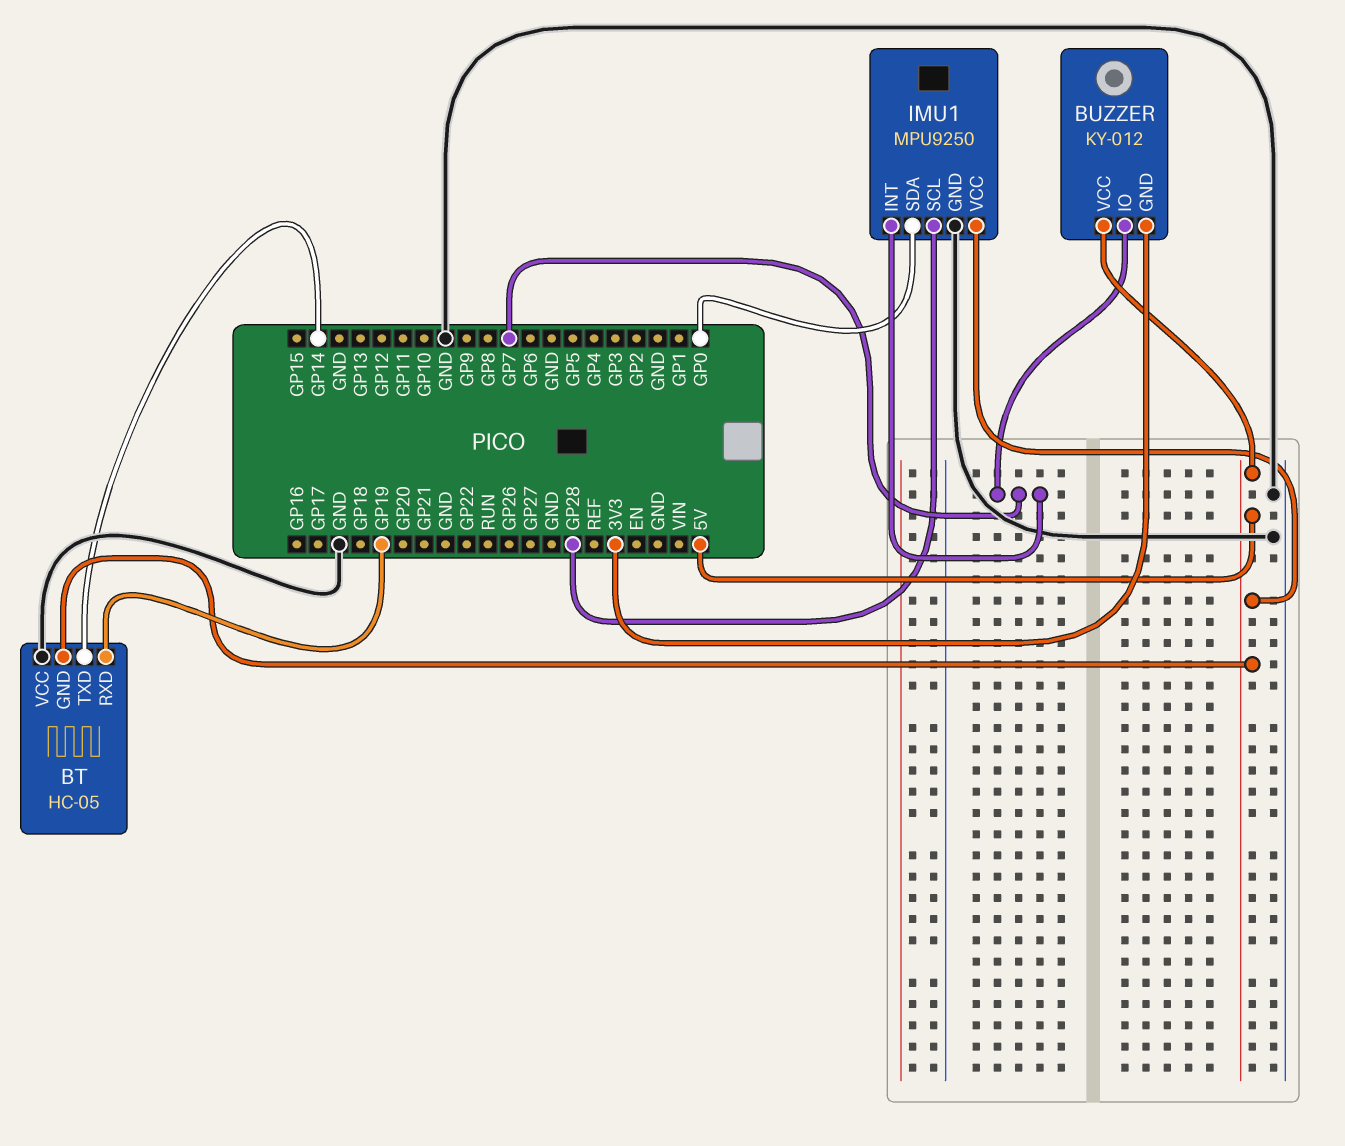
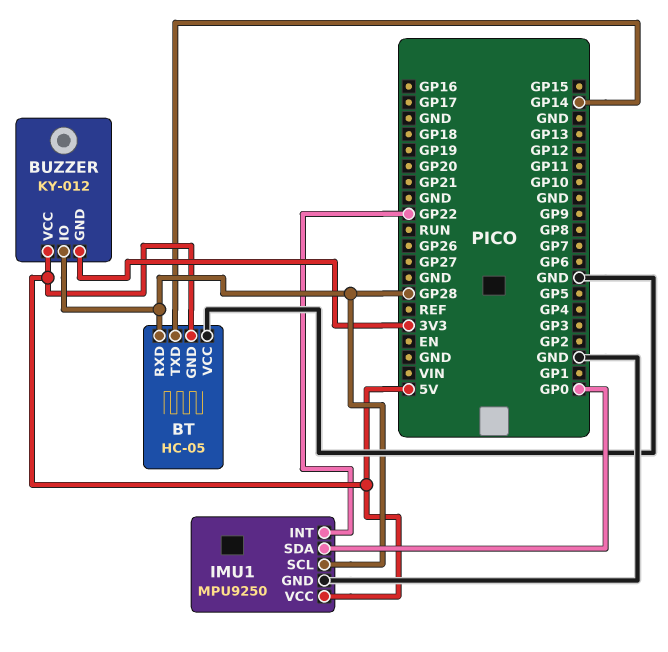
BT pin RXD: GP19 -> GP28
BUZZER pin IO: GP7 -> GP28
IMU1 pin INT: GP7 -> GP22

